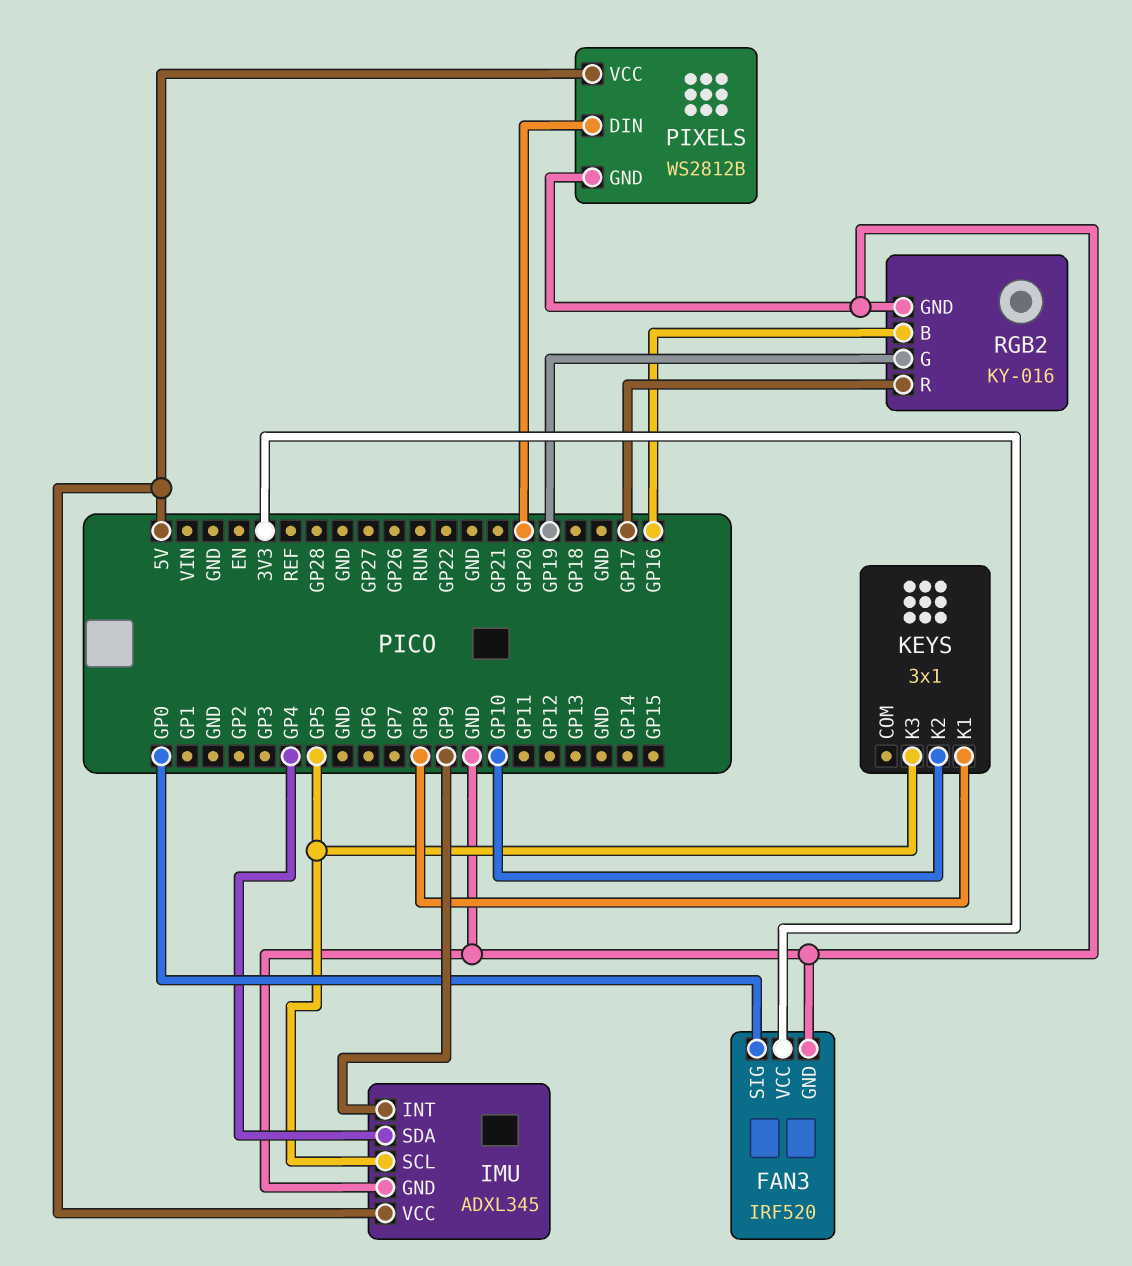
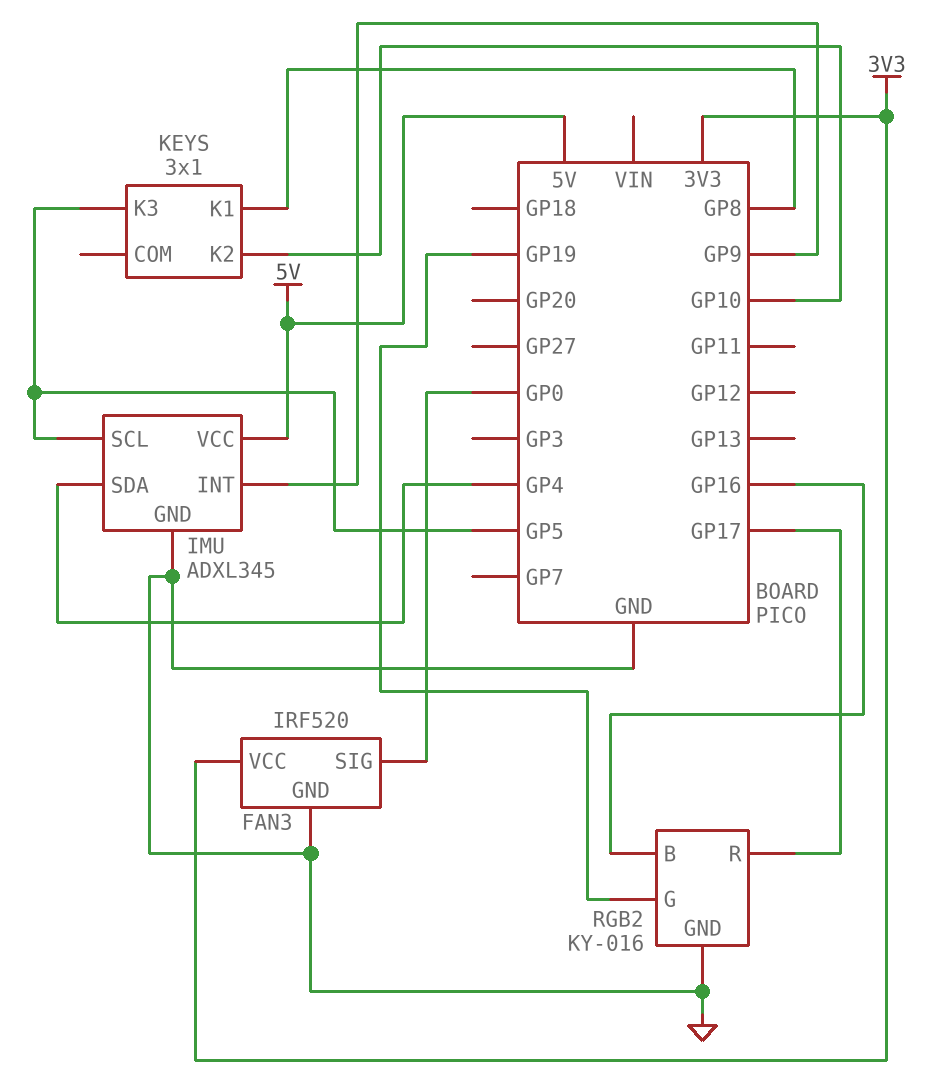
PIXELS: WS2812B -> none
PIXELS pin DIN: GP20 -> none
PIXELS pin GND: GND -> none
PIXELS pin VCC: 5V -> none

